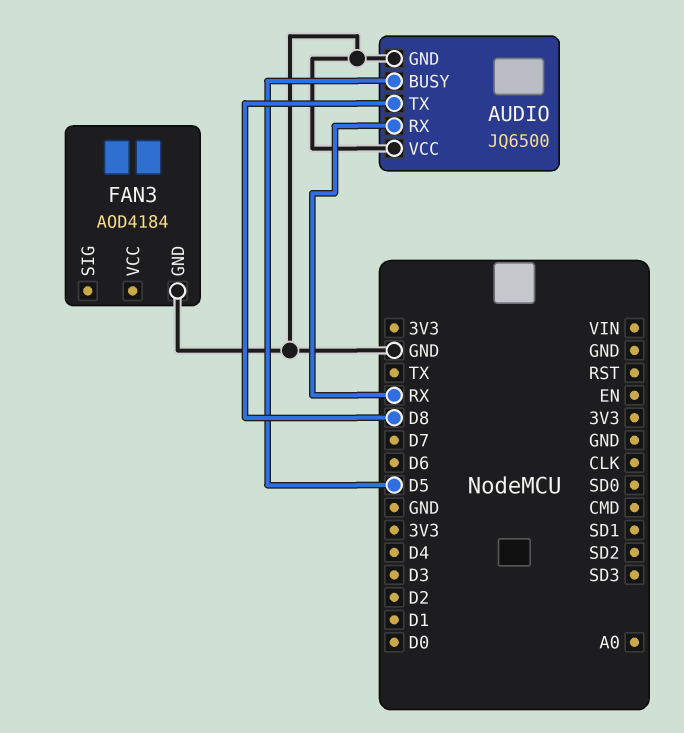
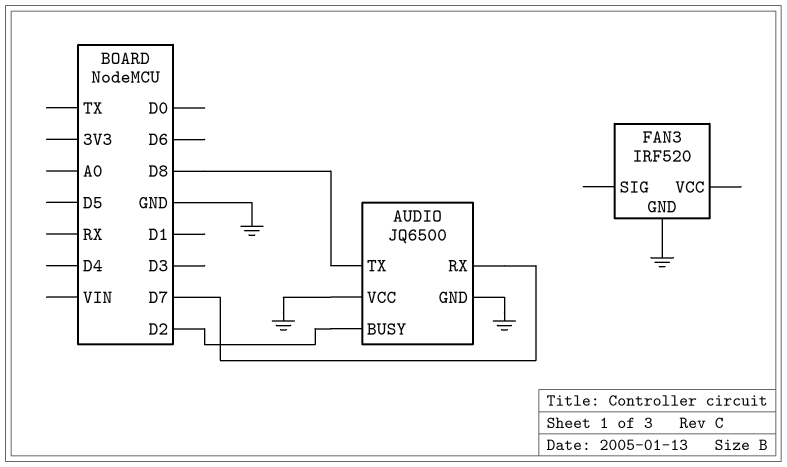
AUDIO pin BUSY: D5 -> D2
AUDIO pin RX: RX -> D7
FAN3: AOD4184 -> IRF520

